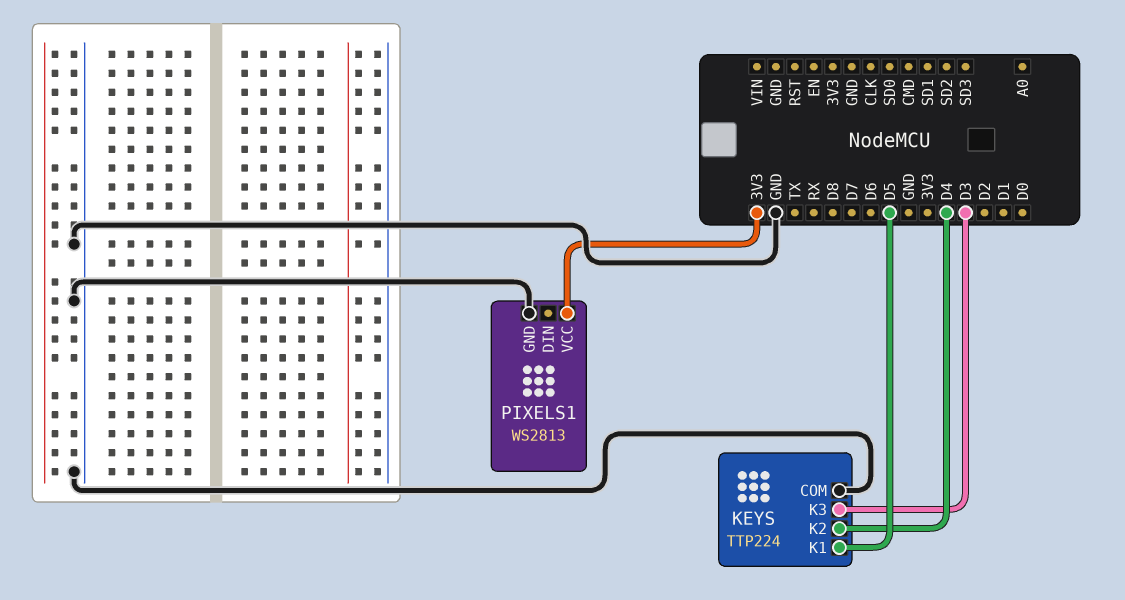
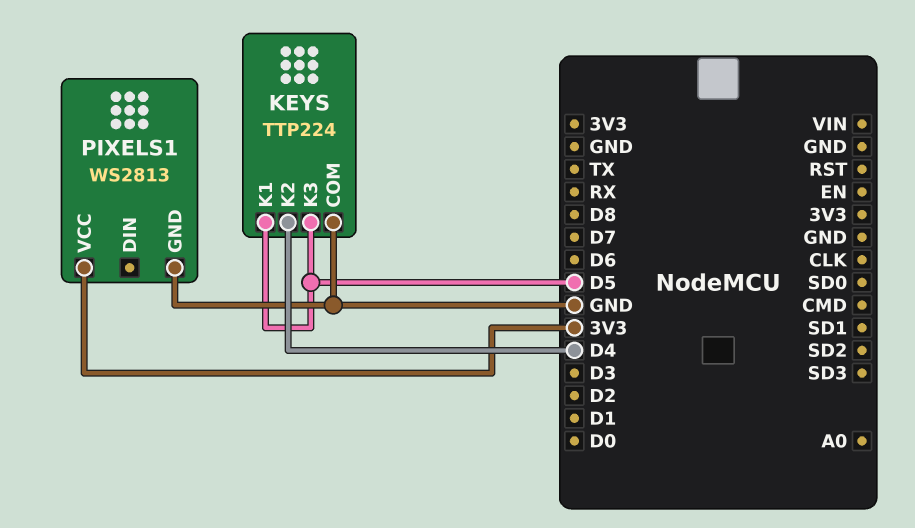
KEYS pin K3: D3 -> D5

